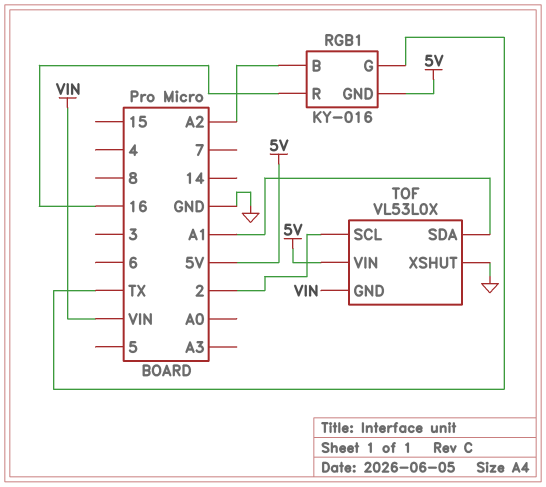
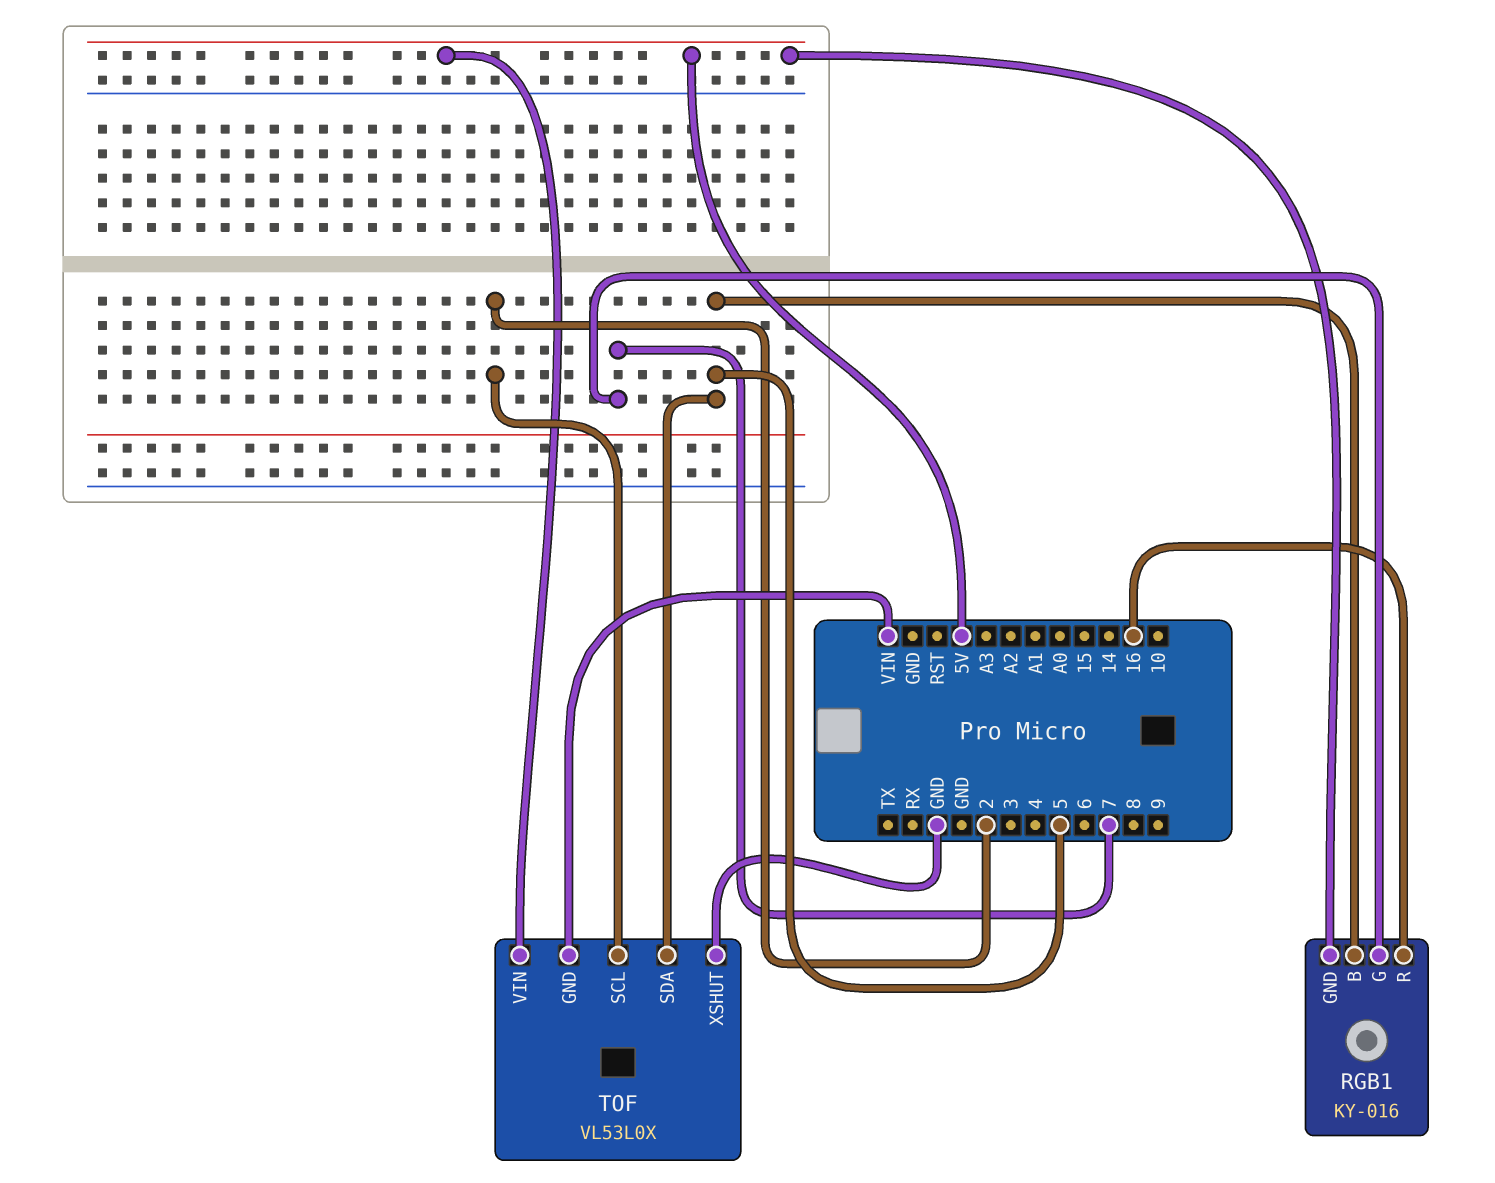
RGB1 pin B: A2 -> 5
RGB1 pin G: TX -> 7
TOF pin SDA: A1 -> 5

